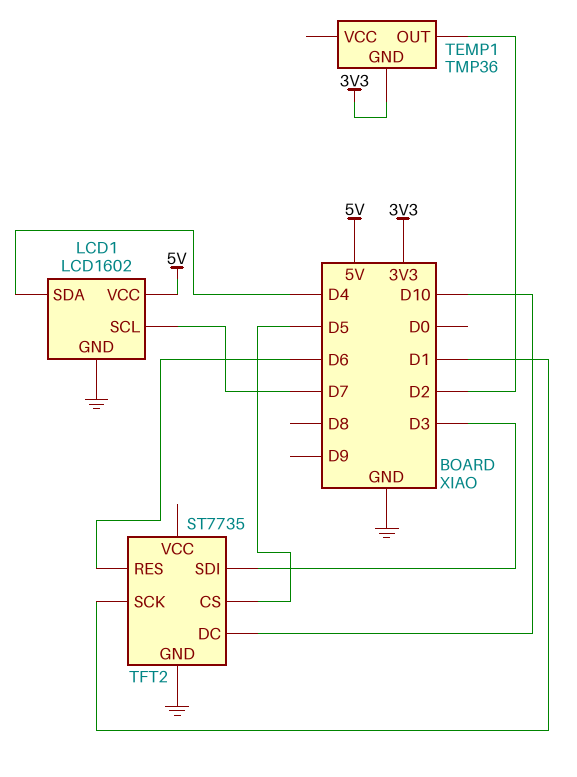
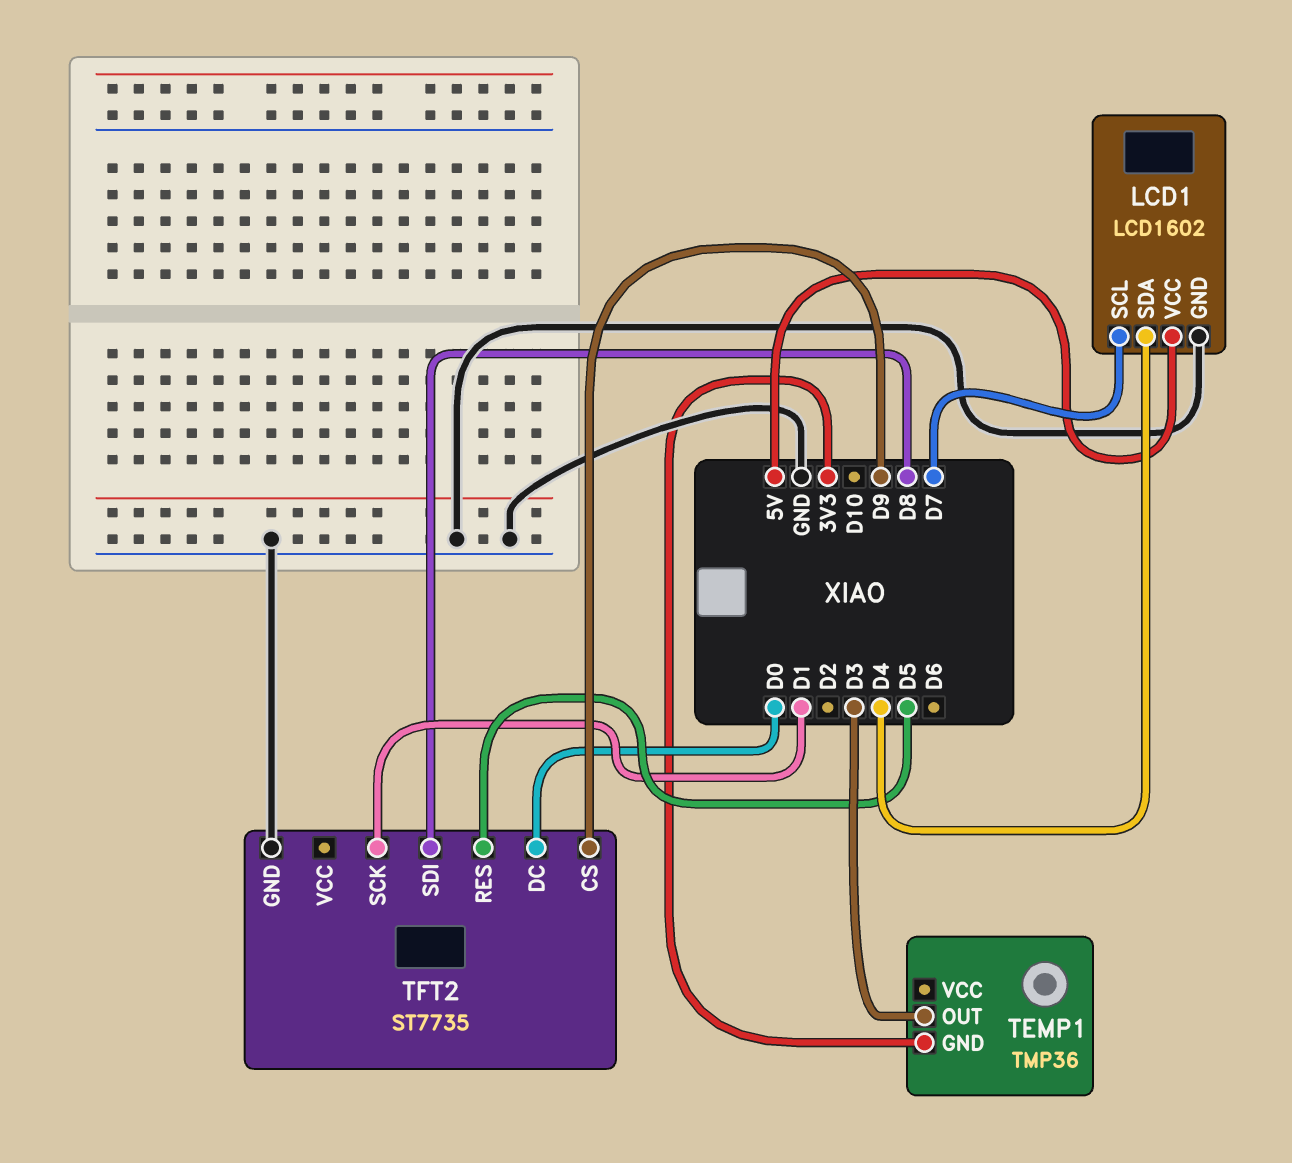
TEMP1 pin OUT: D2 -> D3
TFT2 pin CS: D5 -> D9
TFT2 pin DC: D10 -> D0
TFT2 pin RES: D6 -> D5
TFT2 pin SDI: D3 -> D8

